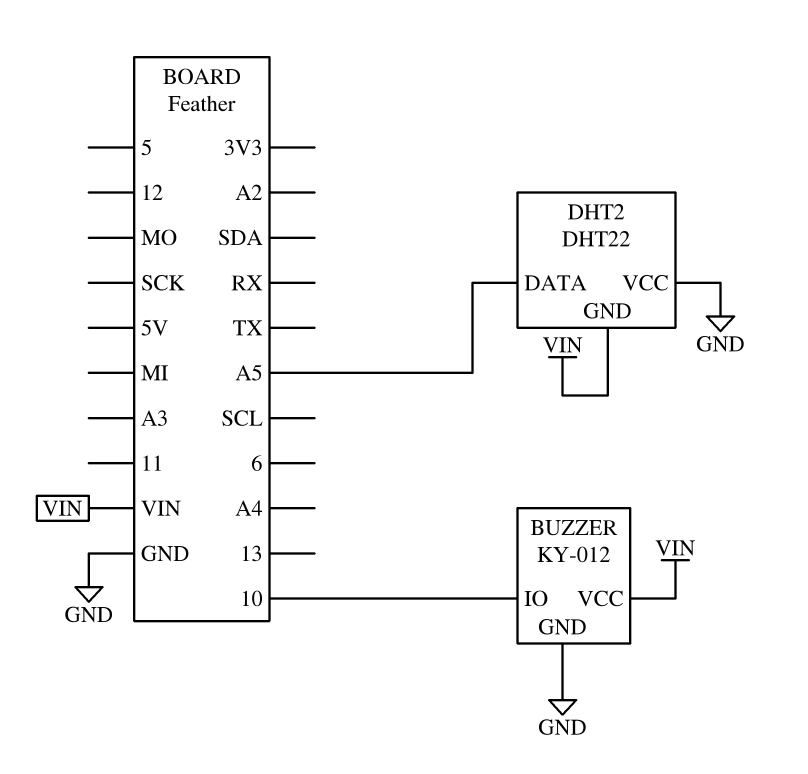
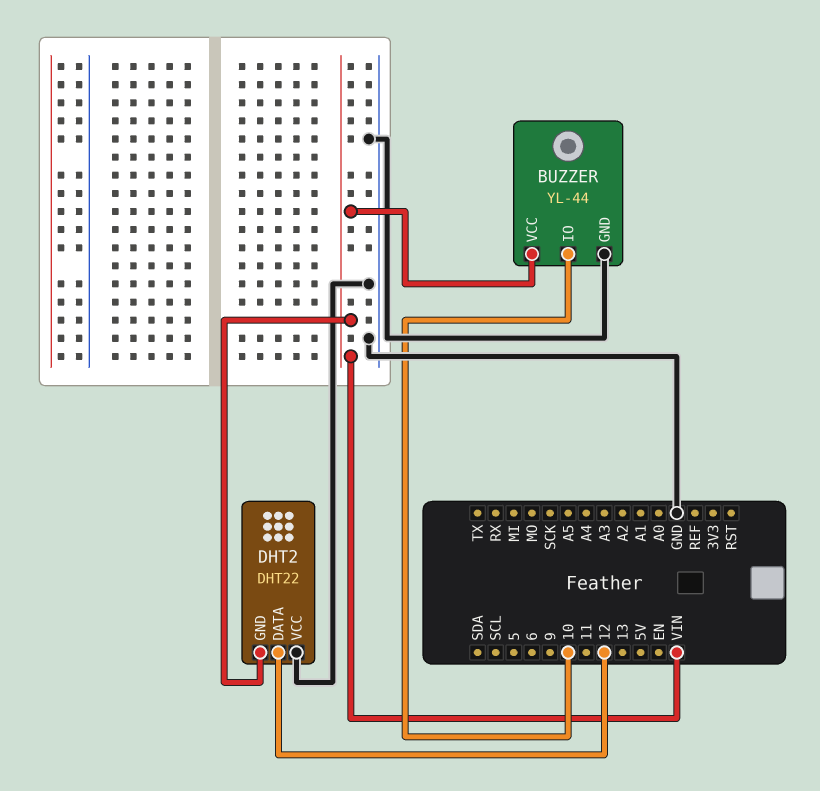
BUZZER: KY-012 -> YL-44
DHT2 pin DATA: A5 -> 12

